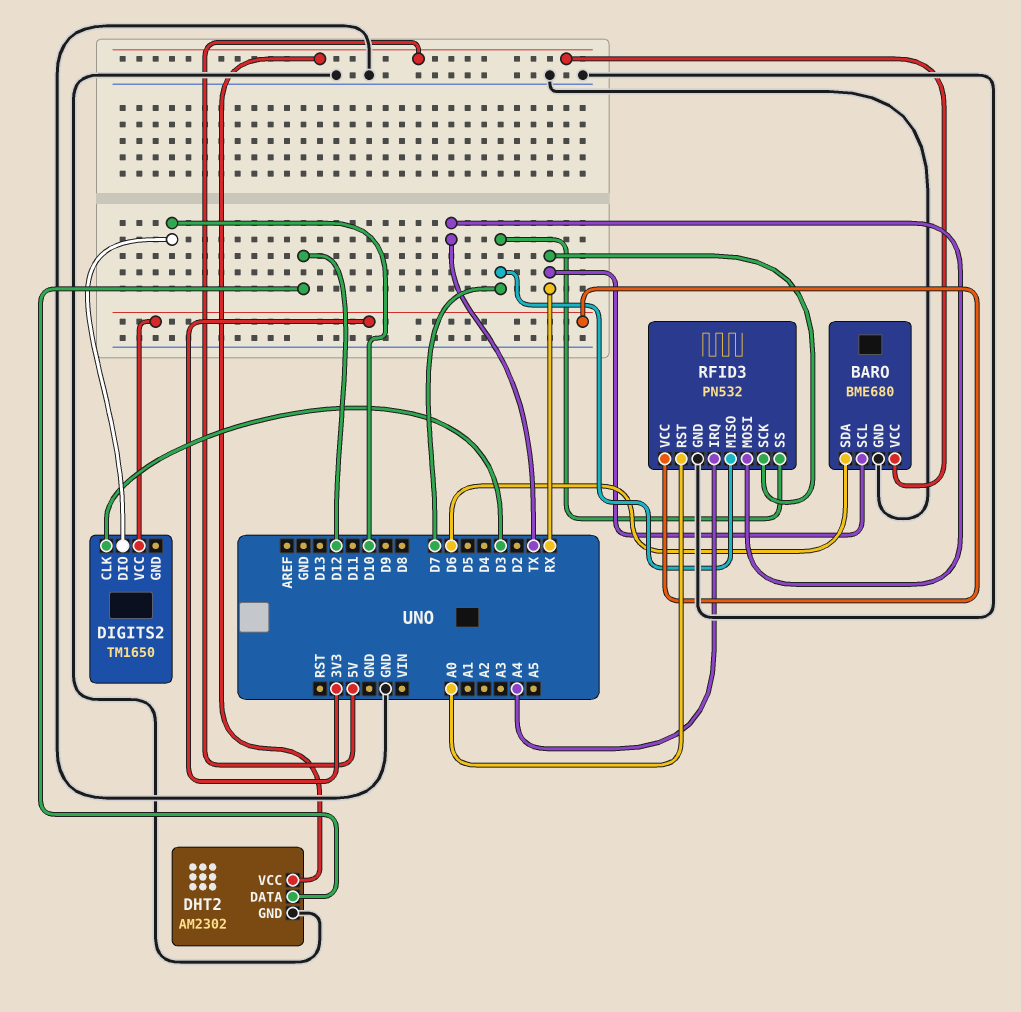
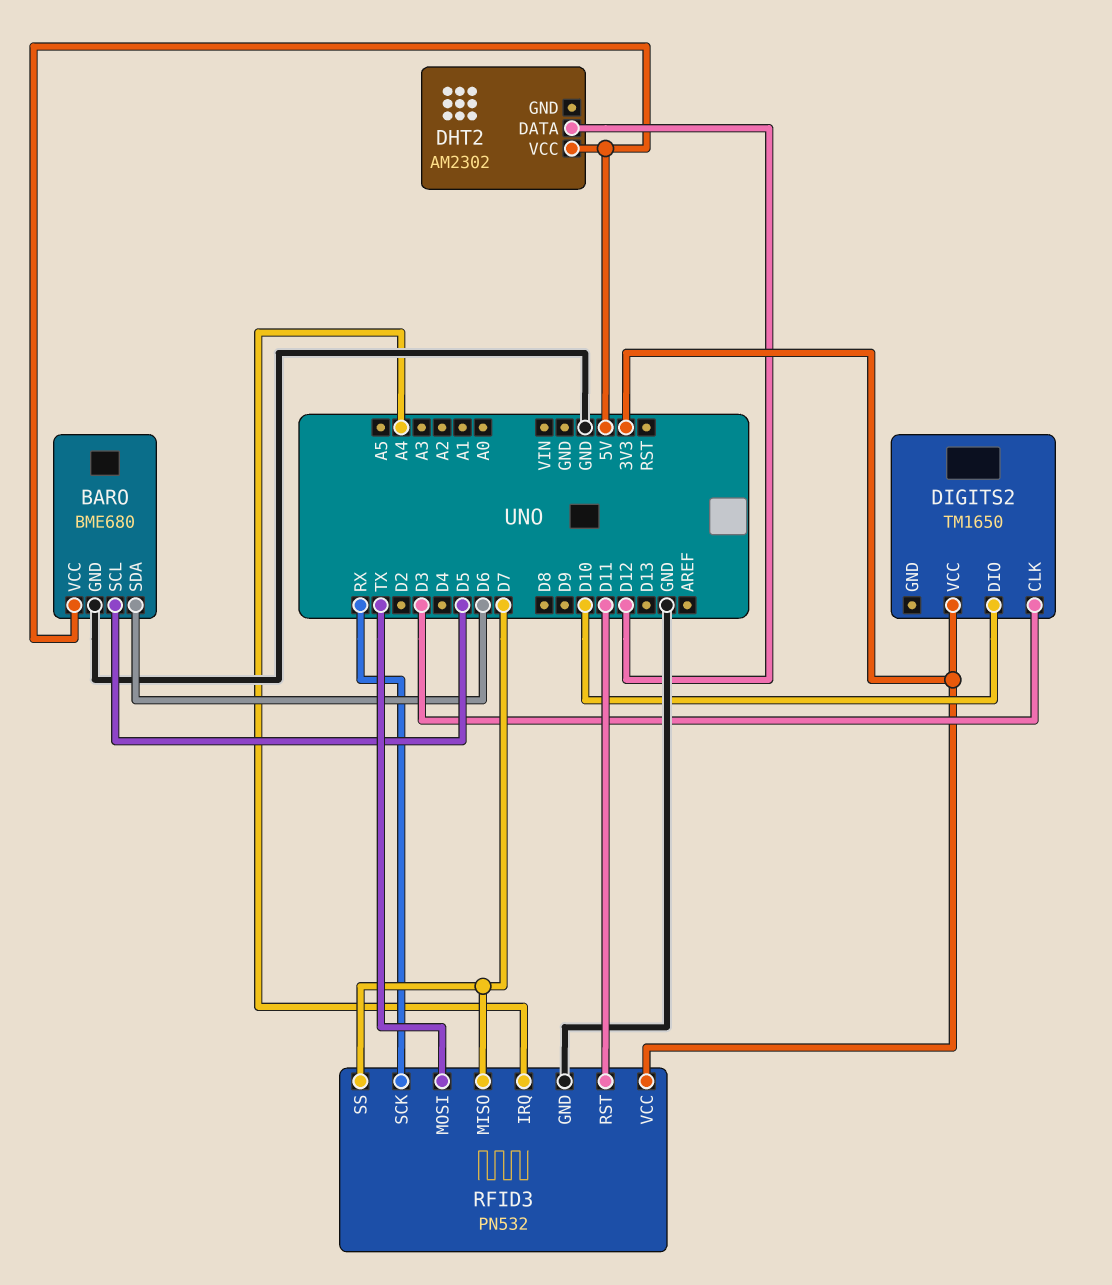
BARO pin SCL: RX -> D5
DHT2 pin GND: GND -> none
RFID3 pin RST: A0 -> D11

